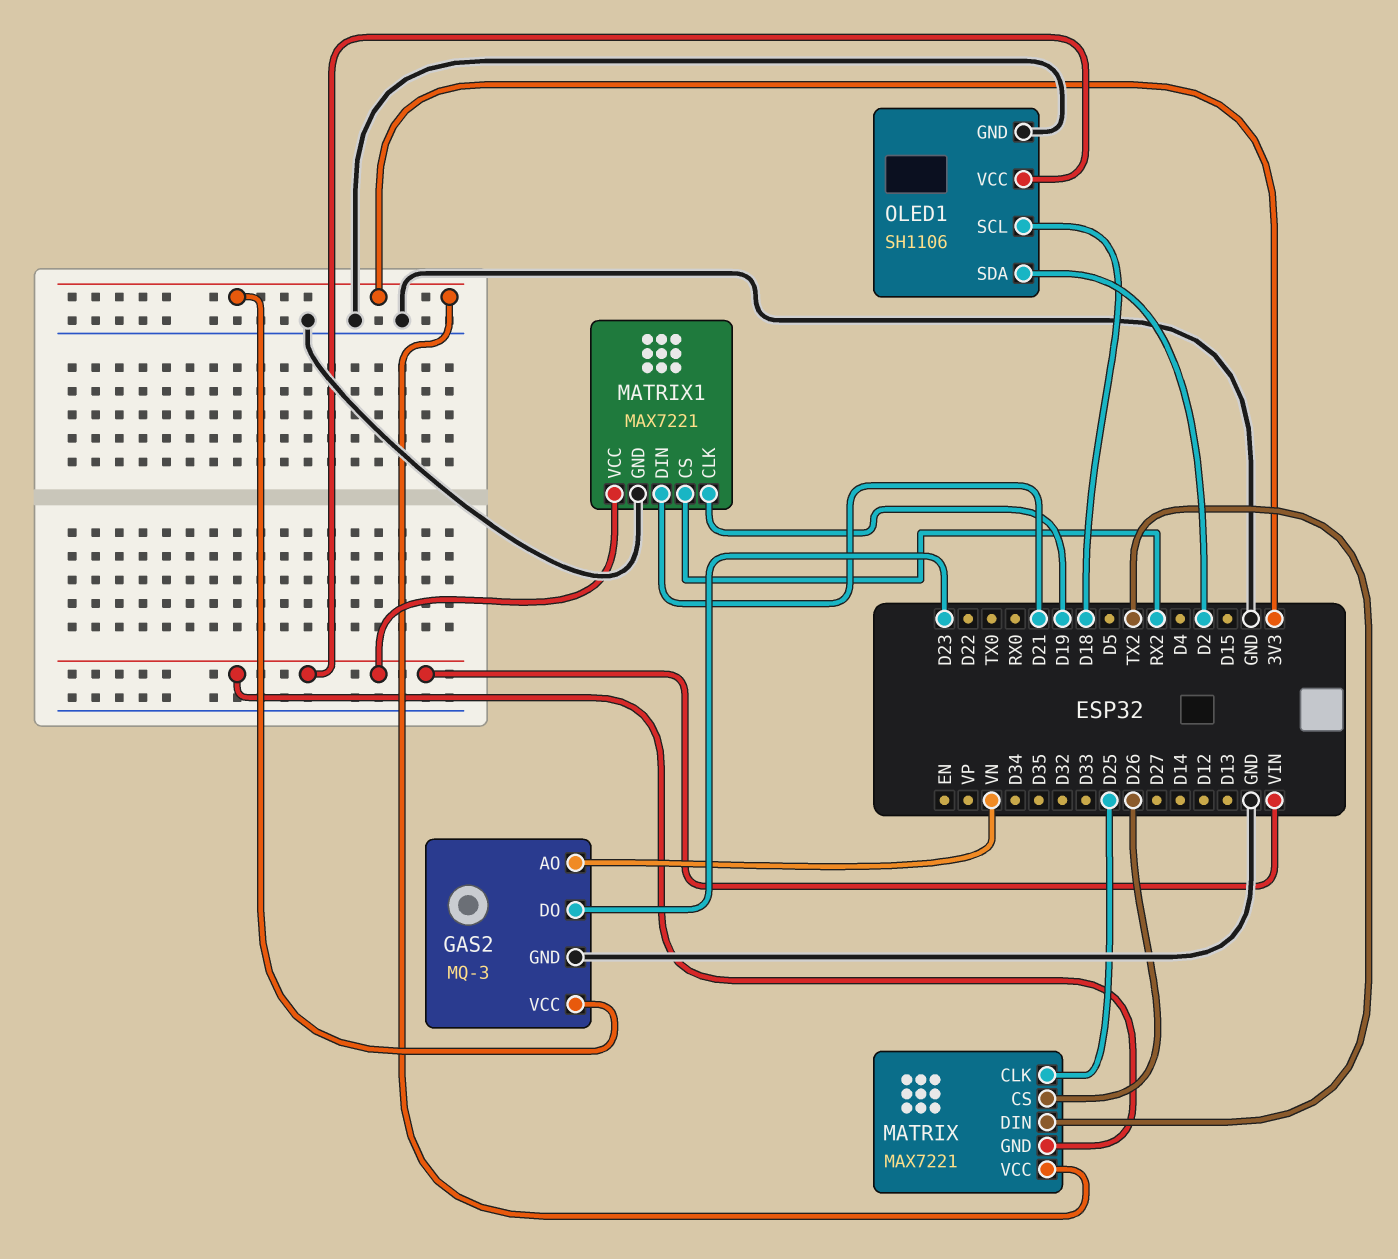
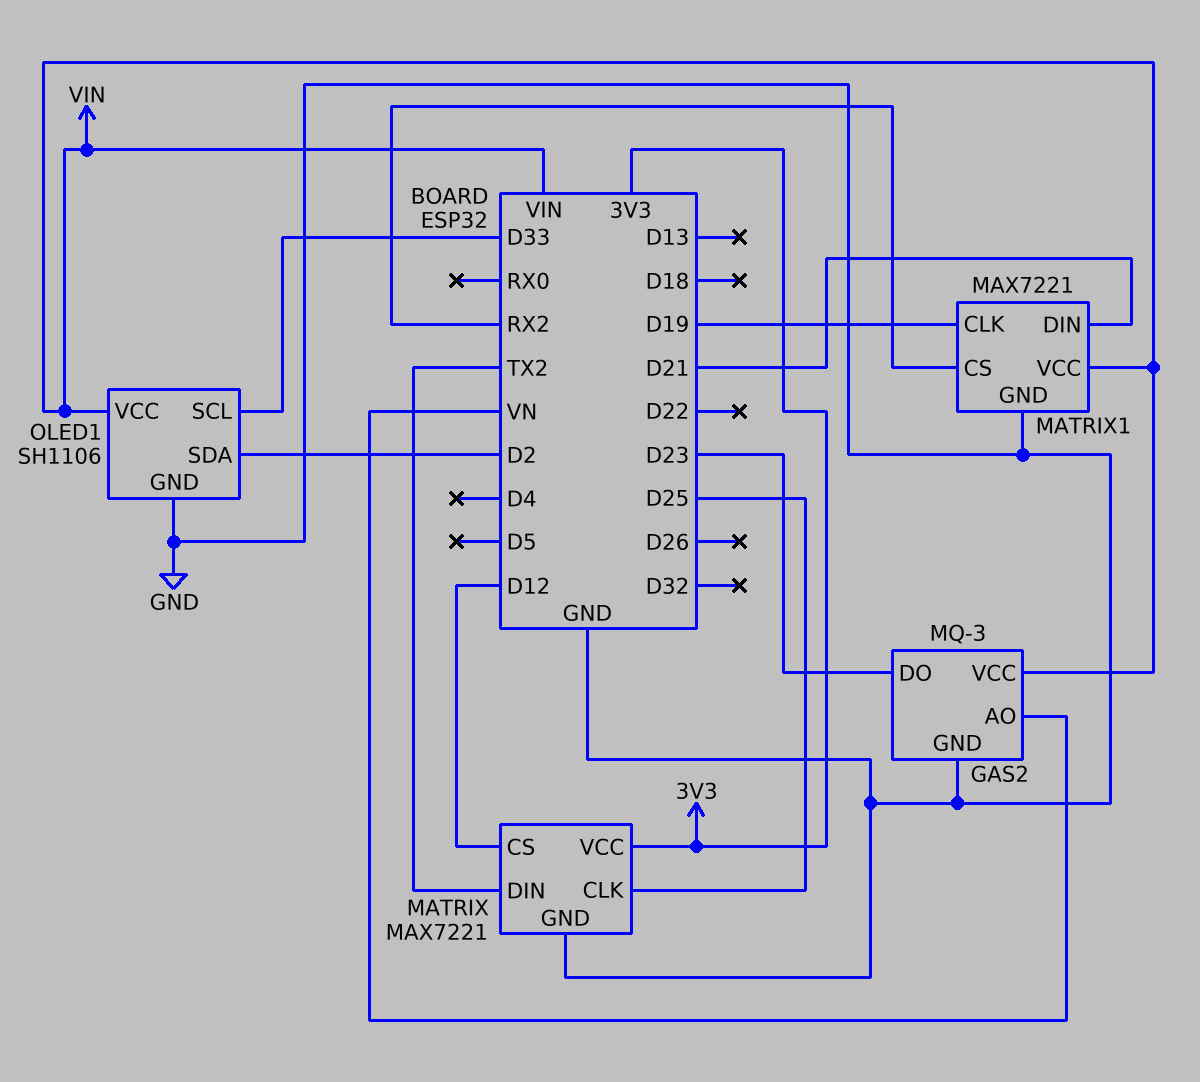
GAS2 pin VCC: 3V3 -> VIN
MATRIX pin CS: D26 -> D12
MATRIX pin GND: VIN -> GND
OLED1 pin SCL: D18 -> D33

